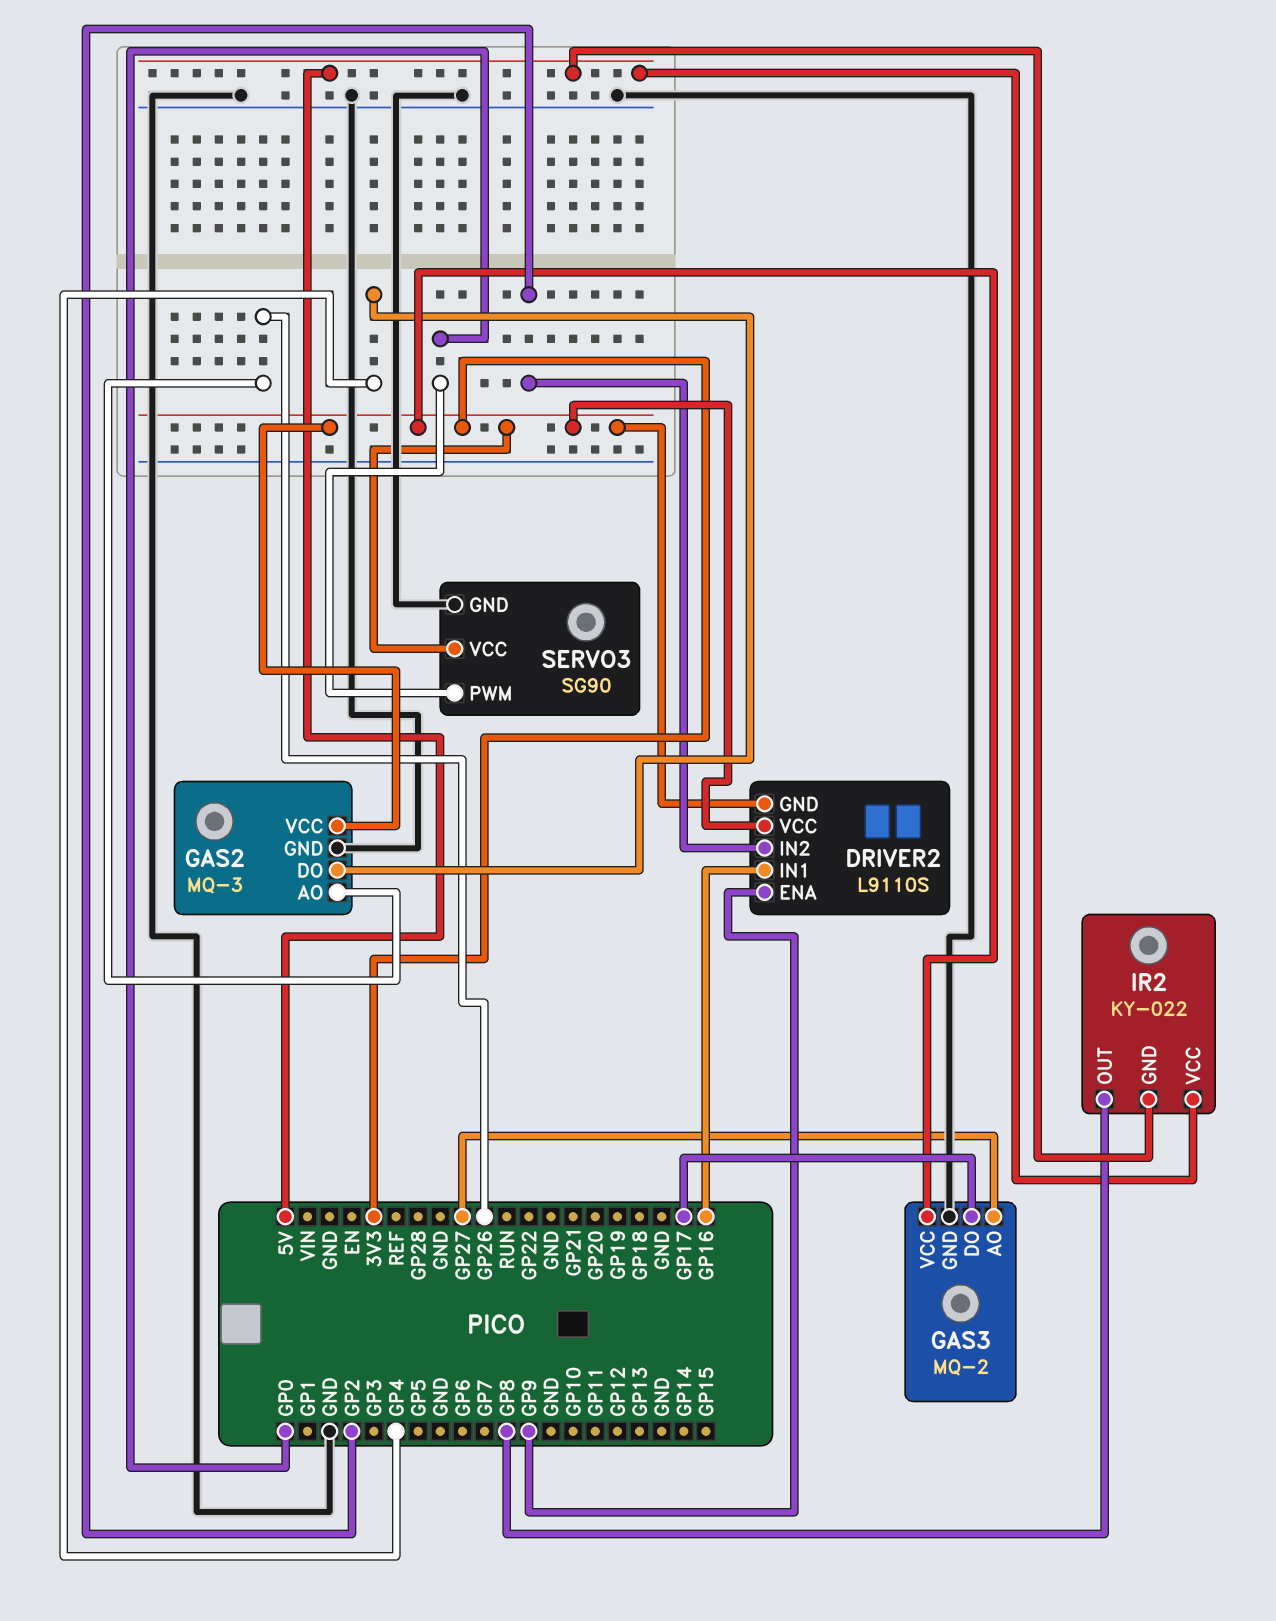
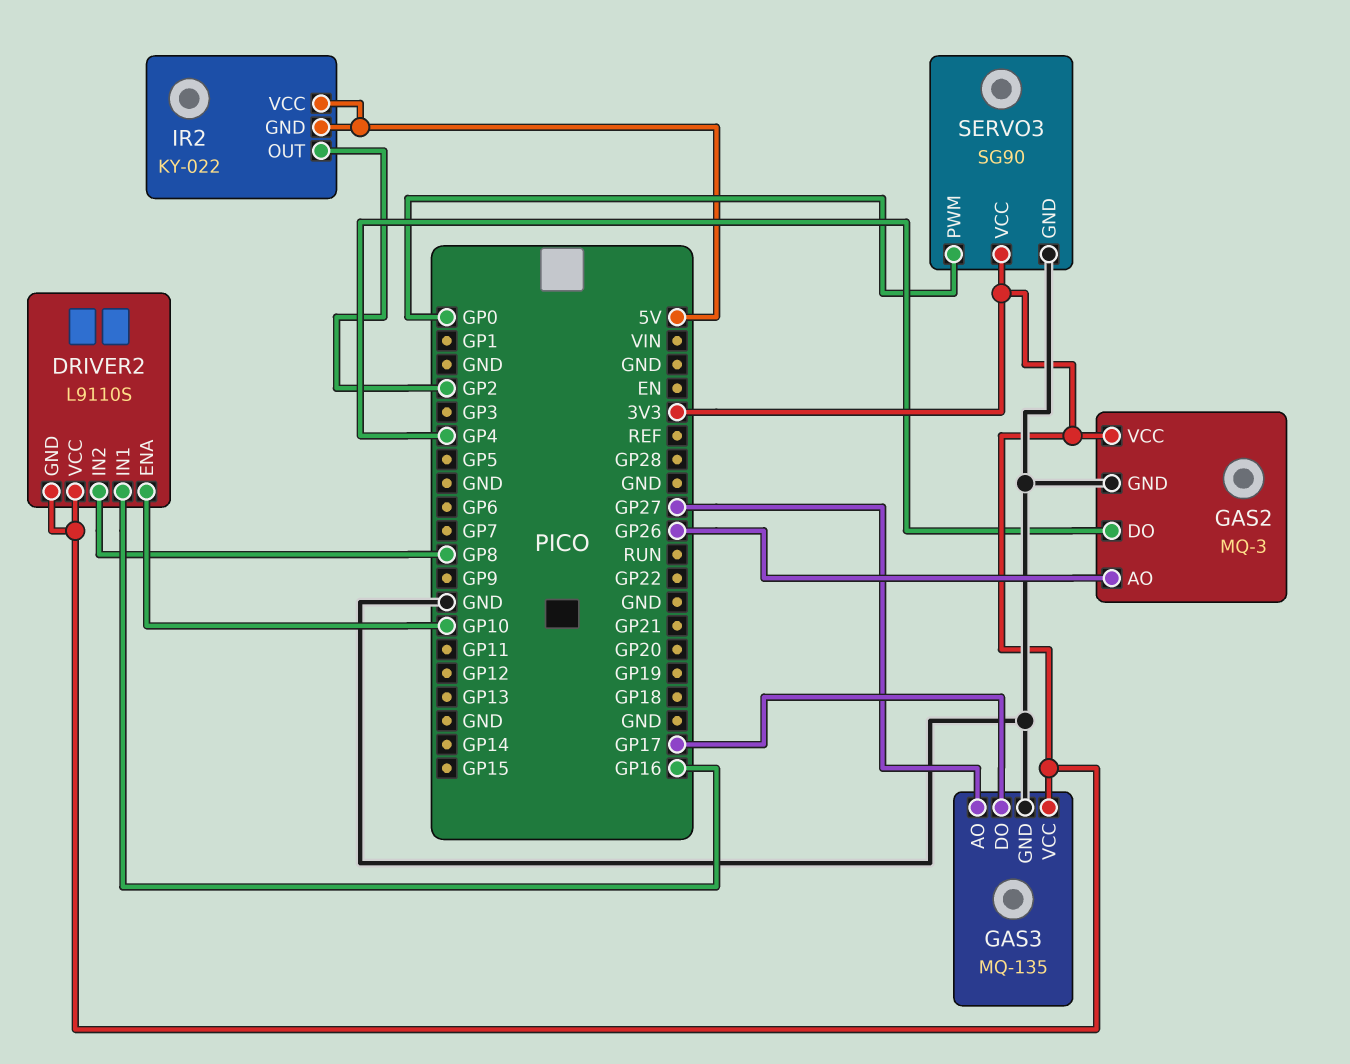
DRIVER2 pin ENA: GP9 -> GP10
DRIVER2 pin IN2: GP2 -> GP8
GAS3: MQ-2 -> MQ-135
IR2 pin OUT: GP8 -> GP2

